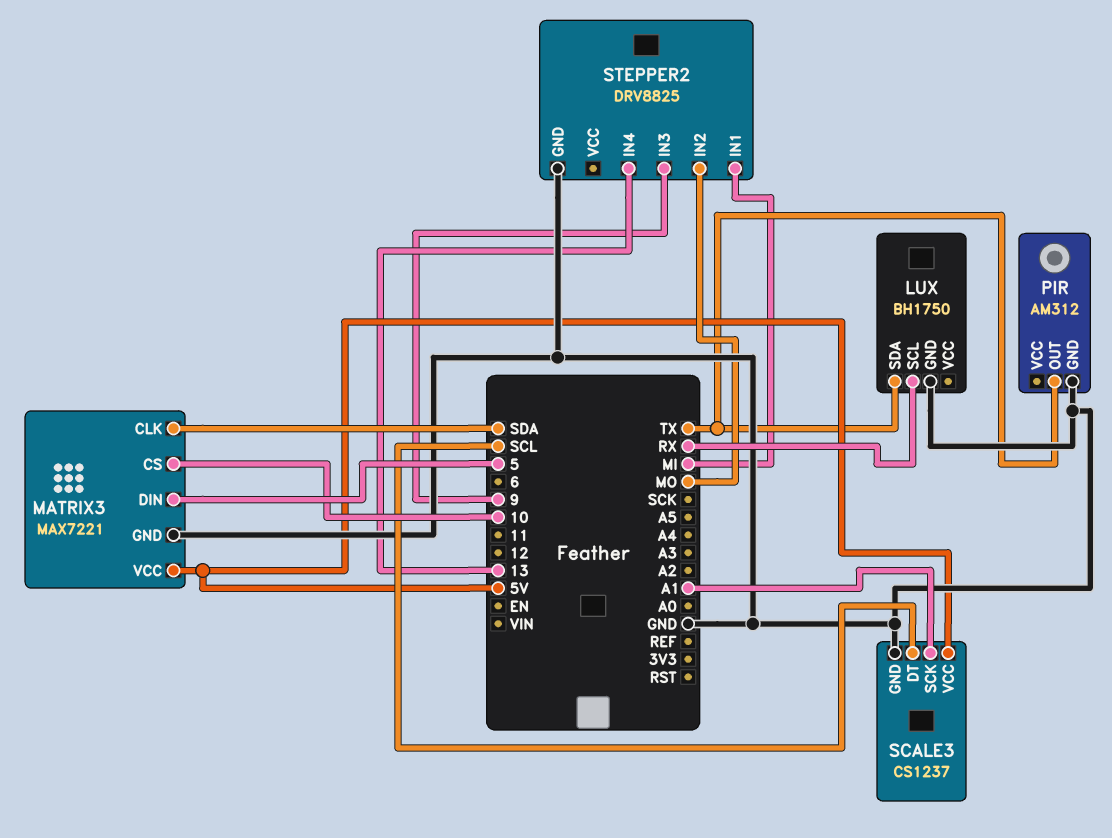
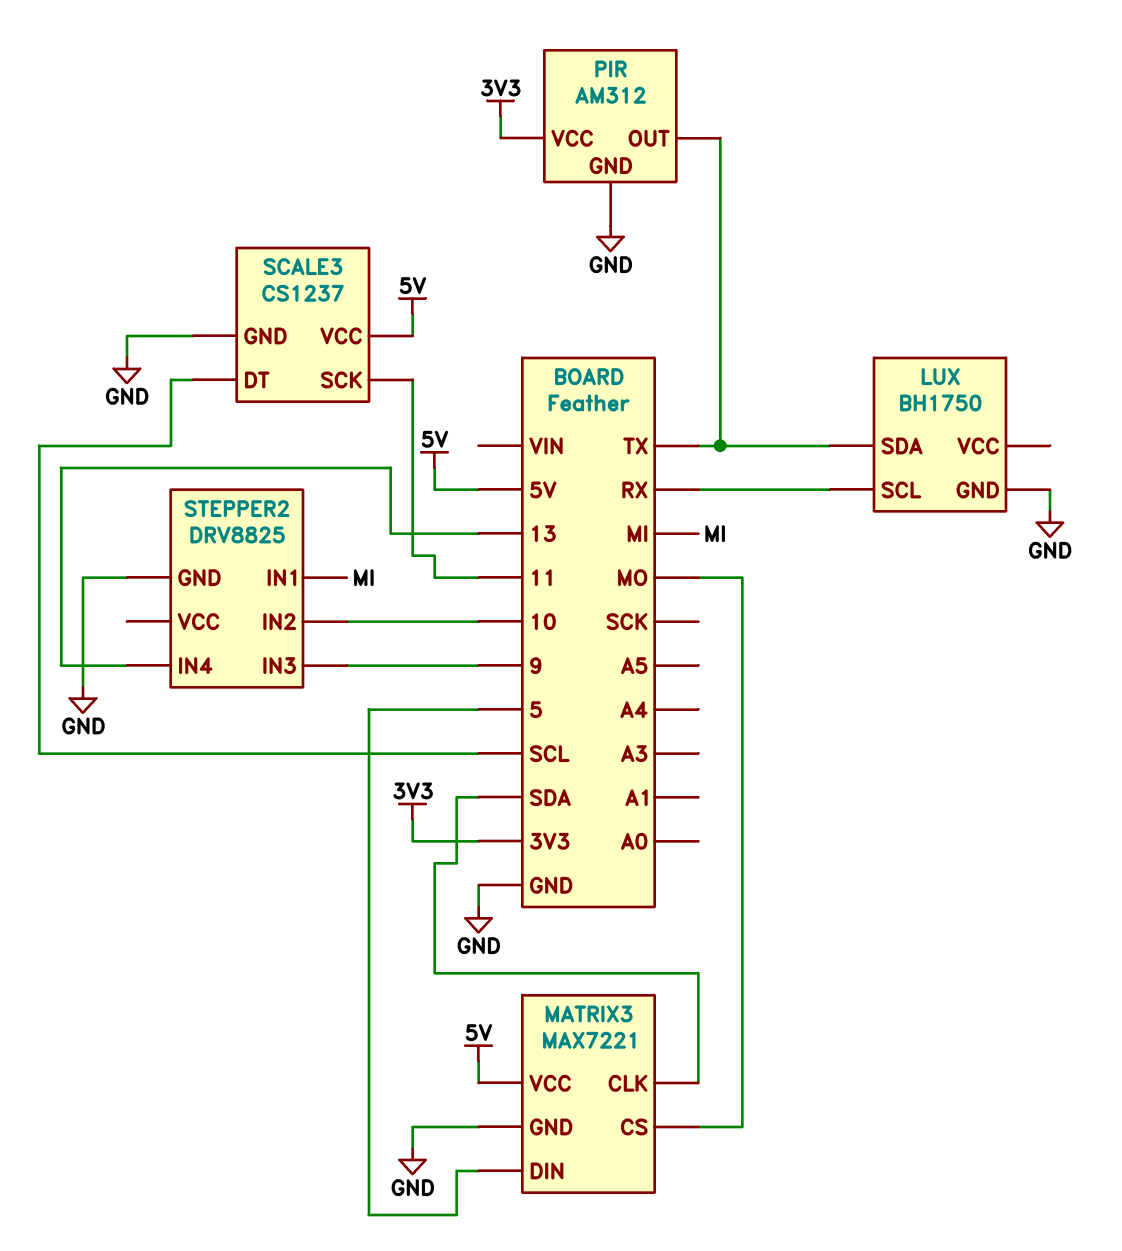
MATRIX3 pin CS: 10 -> MO
PIR pin VCC: none -> 3V3
SCALE3 pin SCK: A1 -> 11
STEPPER2 pin IN2: MO -> 10

